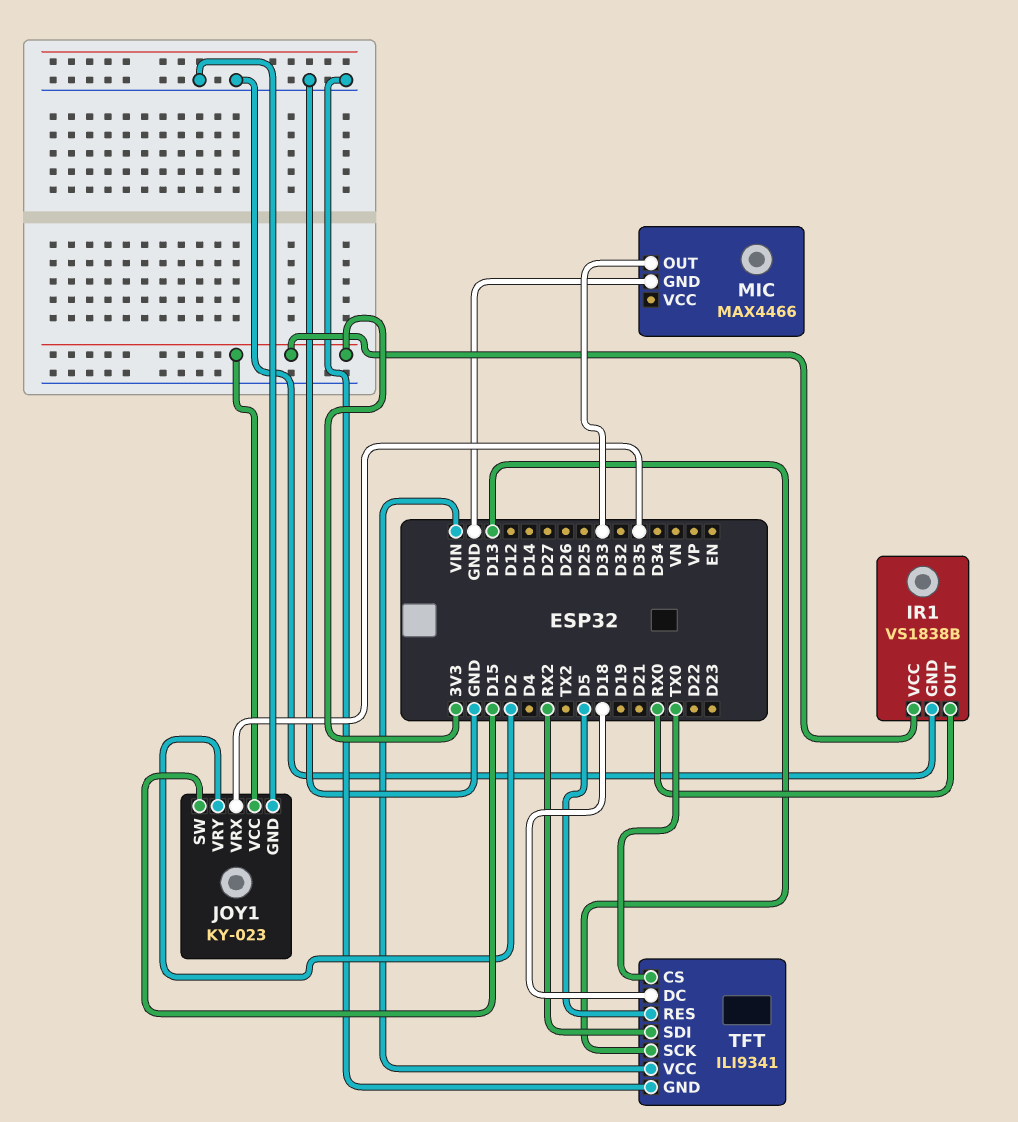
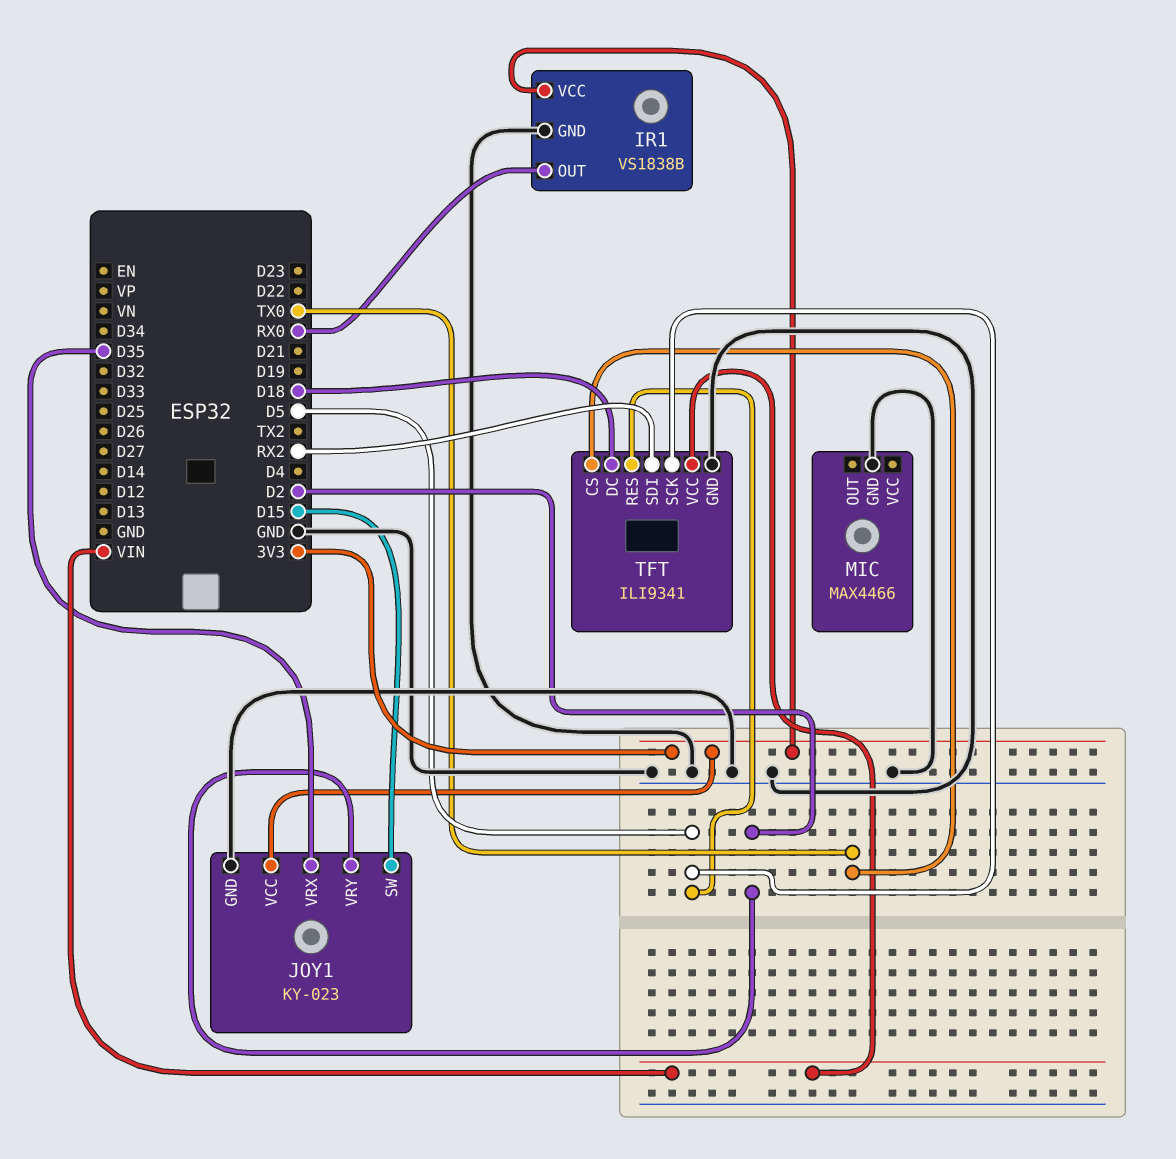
MIC pin OUT: D33 -> none
TFT pin SCK: D13 -> D5

